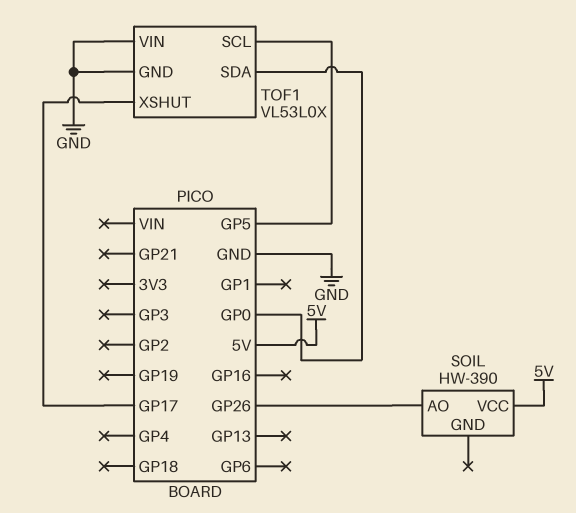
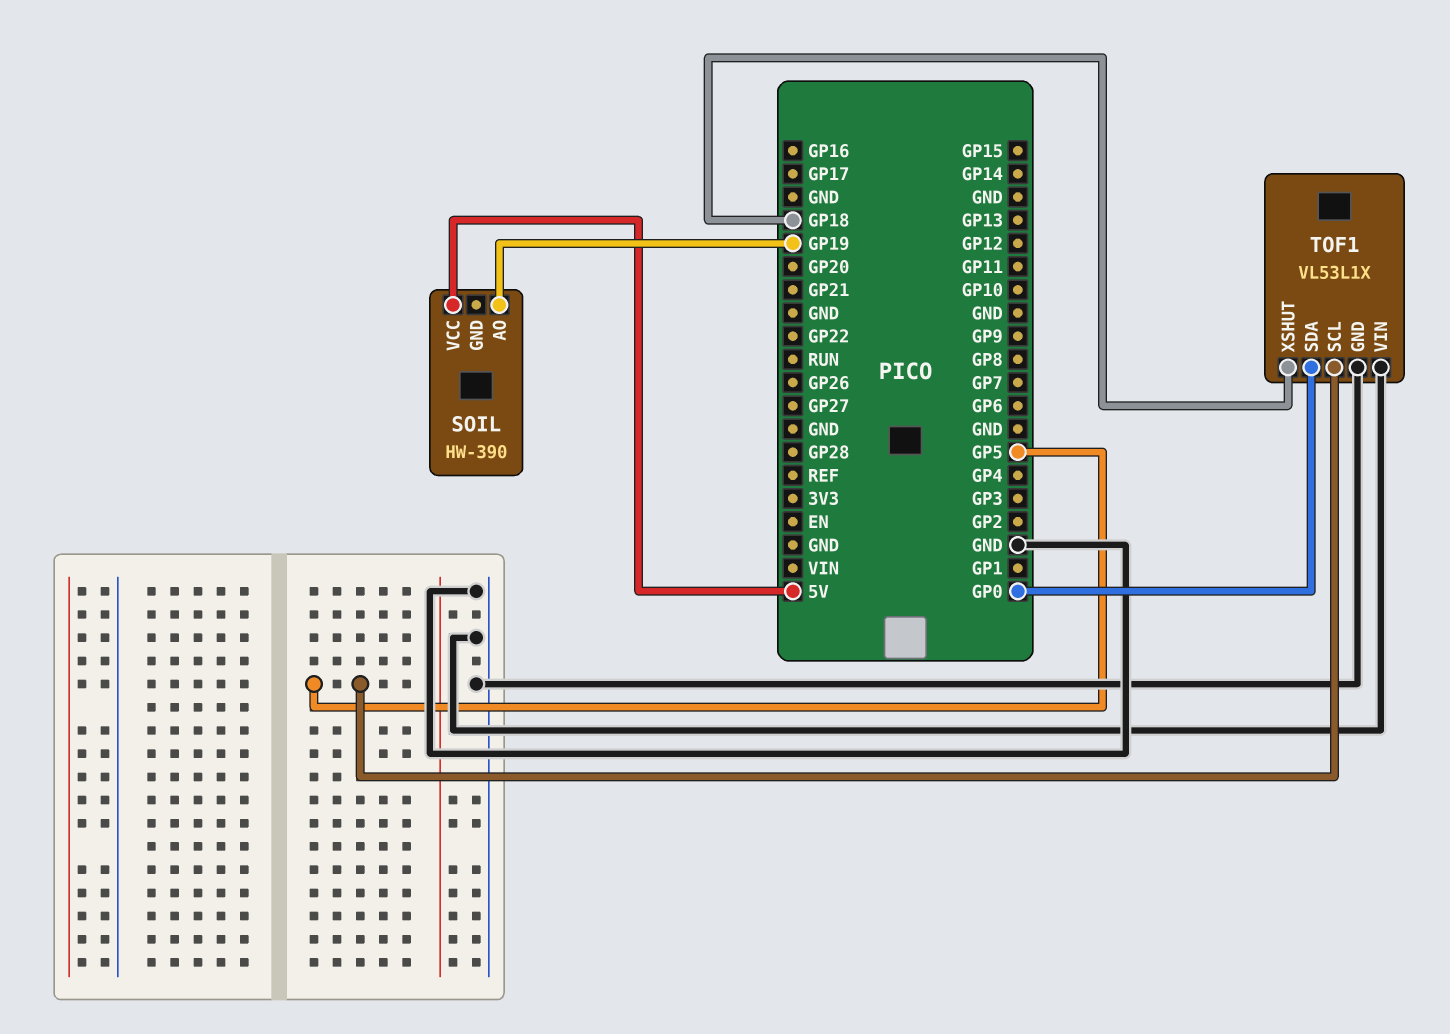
SOIL pin AO: GP26 -> GP19
TOF1: VL53L0X -> VL53L1X
TOF1 pin XSHUT: GP17 -> GP18

